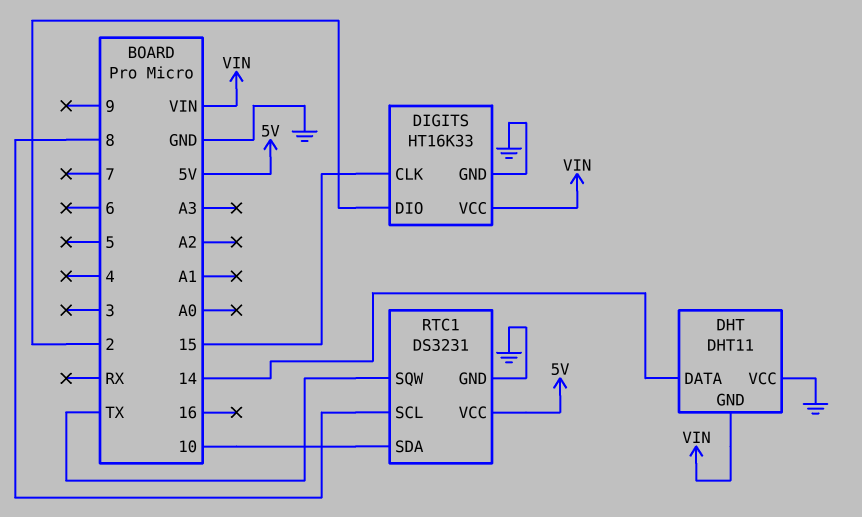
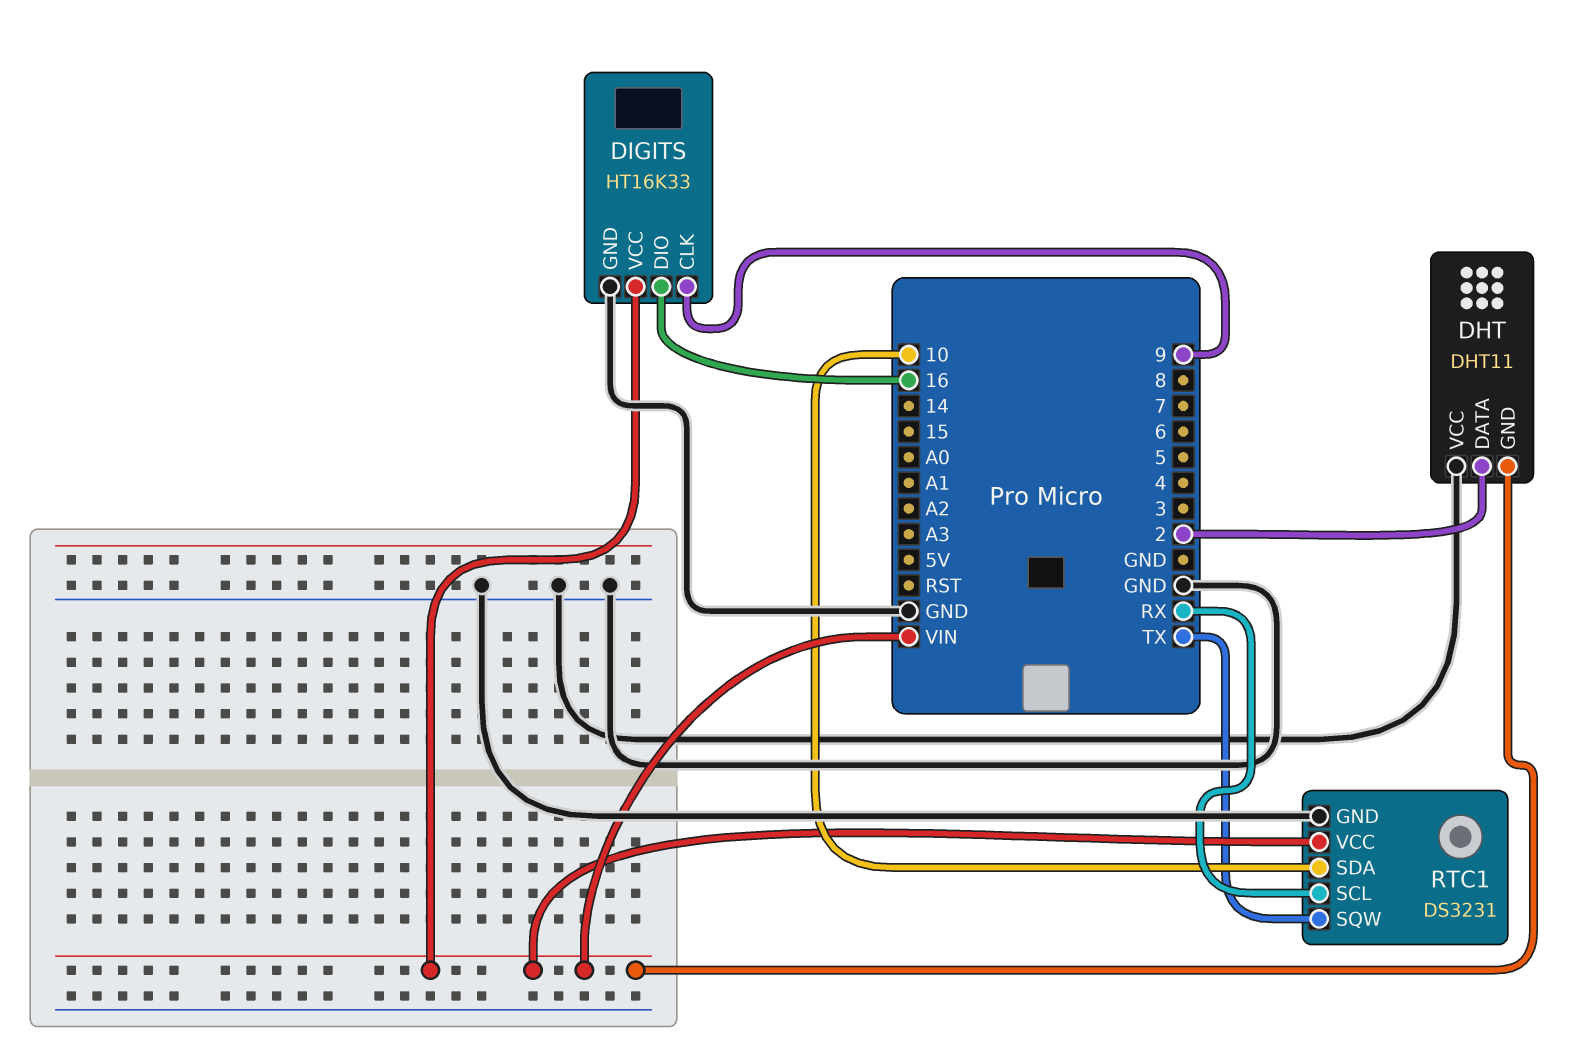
DHT pin DATA: 14 -> 2
DIGITS pin CLK: 15 -> 9
DIGITS pin DIO: 2 -> 16
RTC1 pin SCL: 8 -> RX
RTC1 pin VCC: 5V -> VIN

